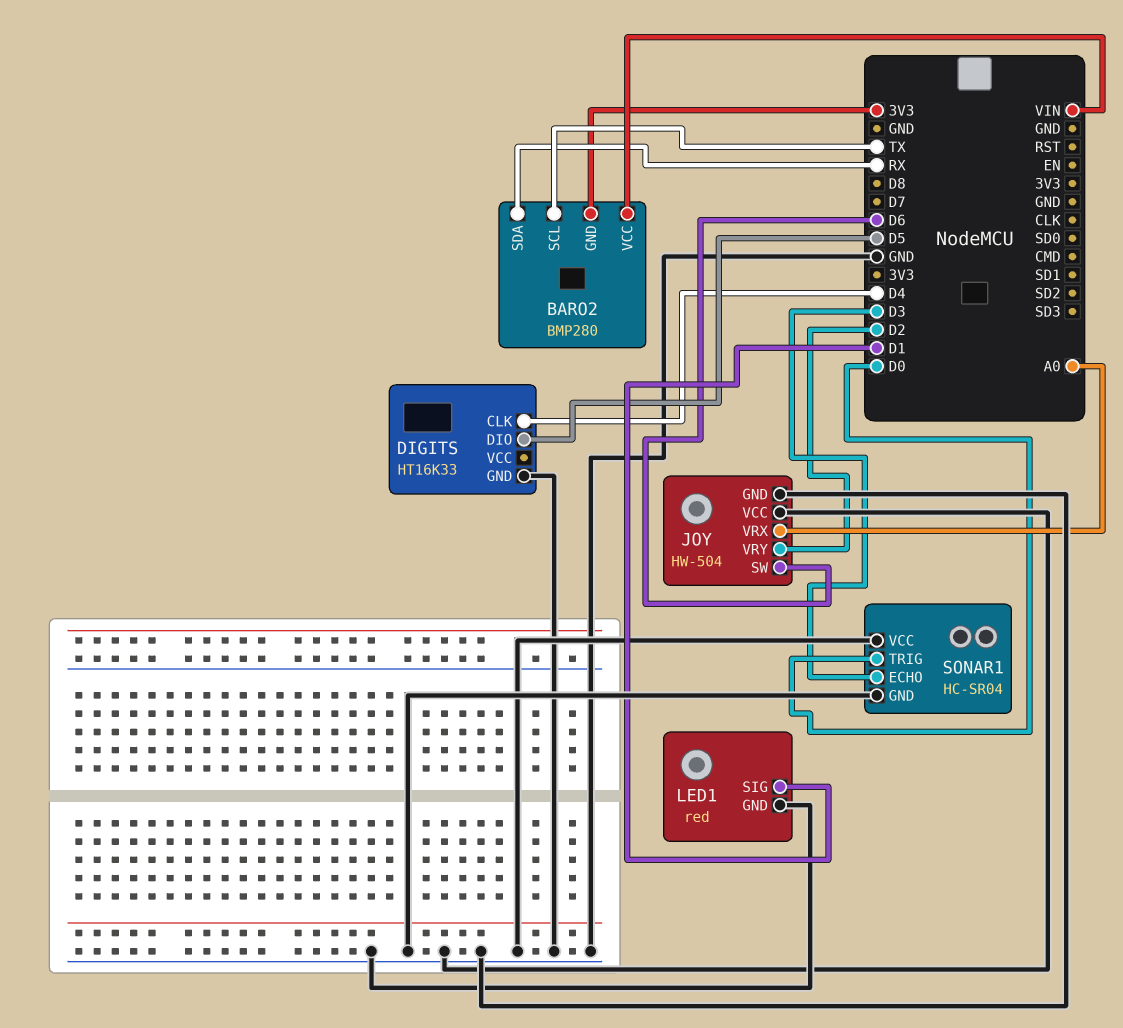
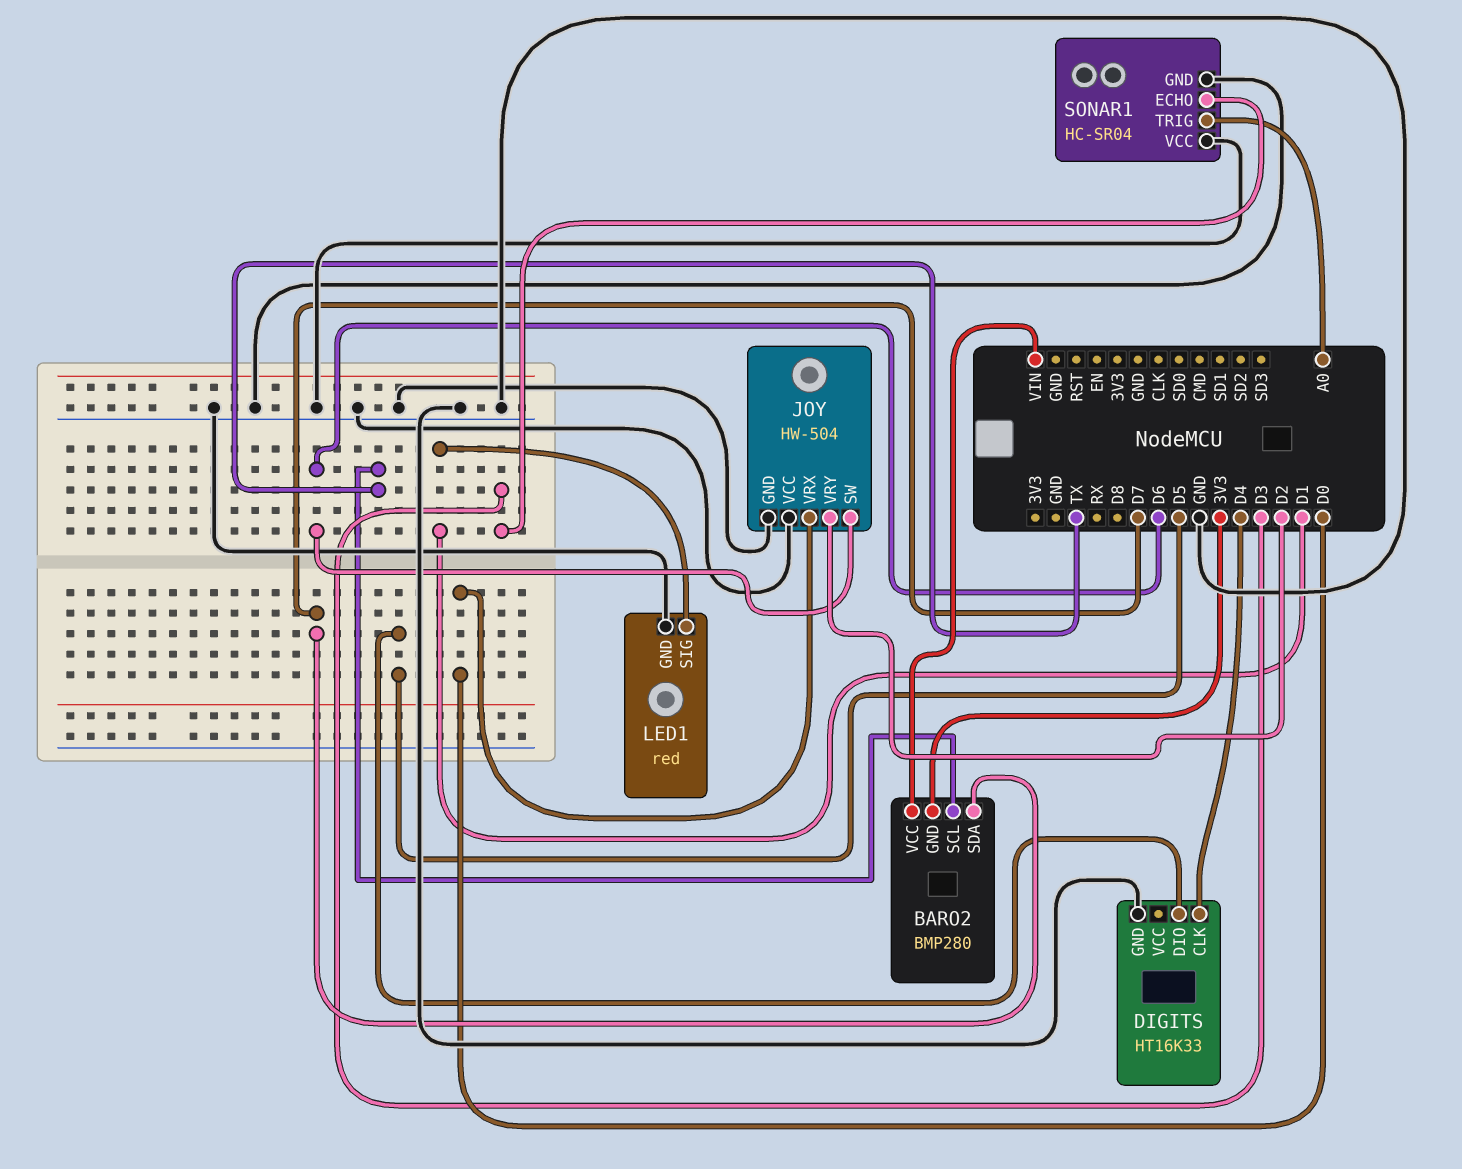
BARO2 pin SDA: RX -> D7
JOY pin VRX: A0 -> D0
SONAR1 pin TRIG: D0 -> A0

